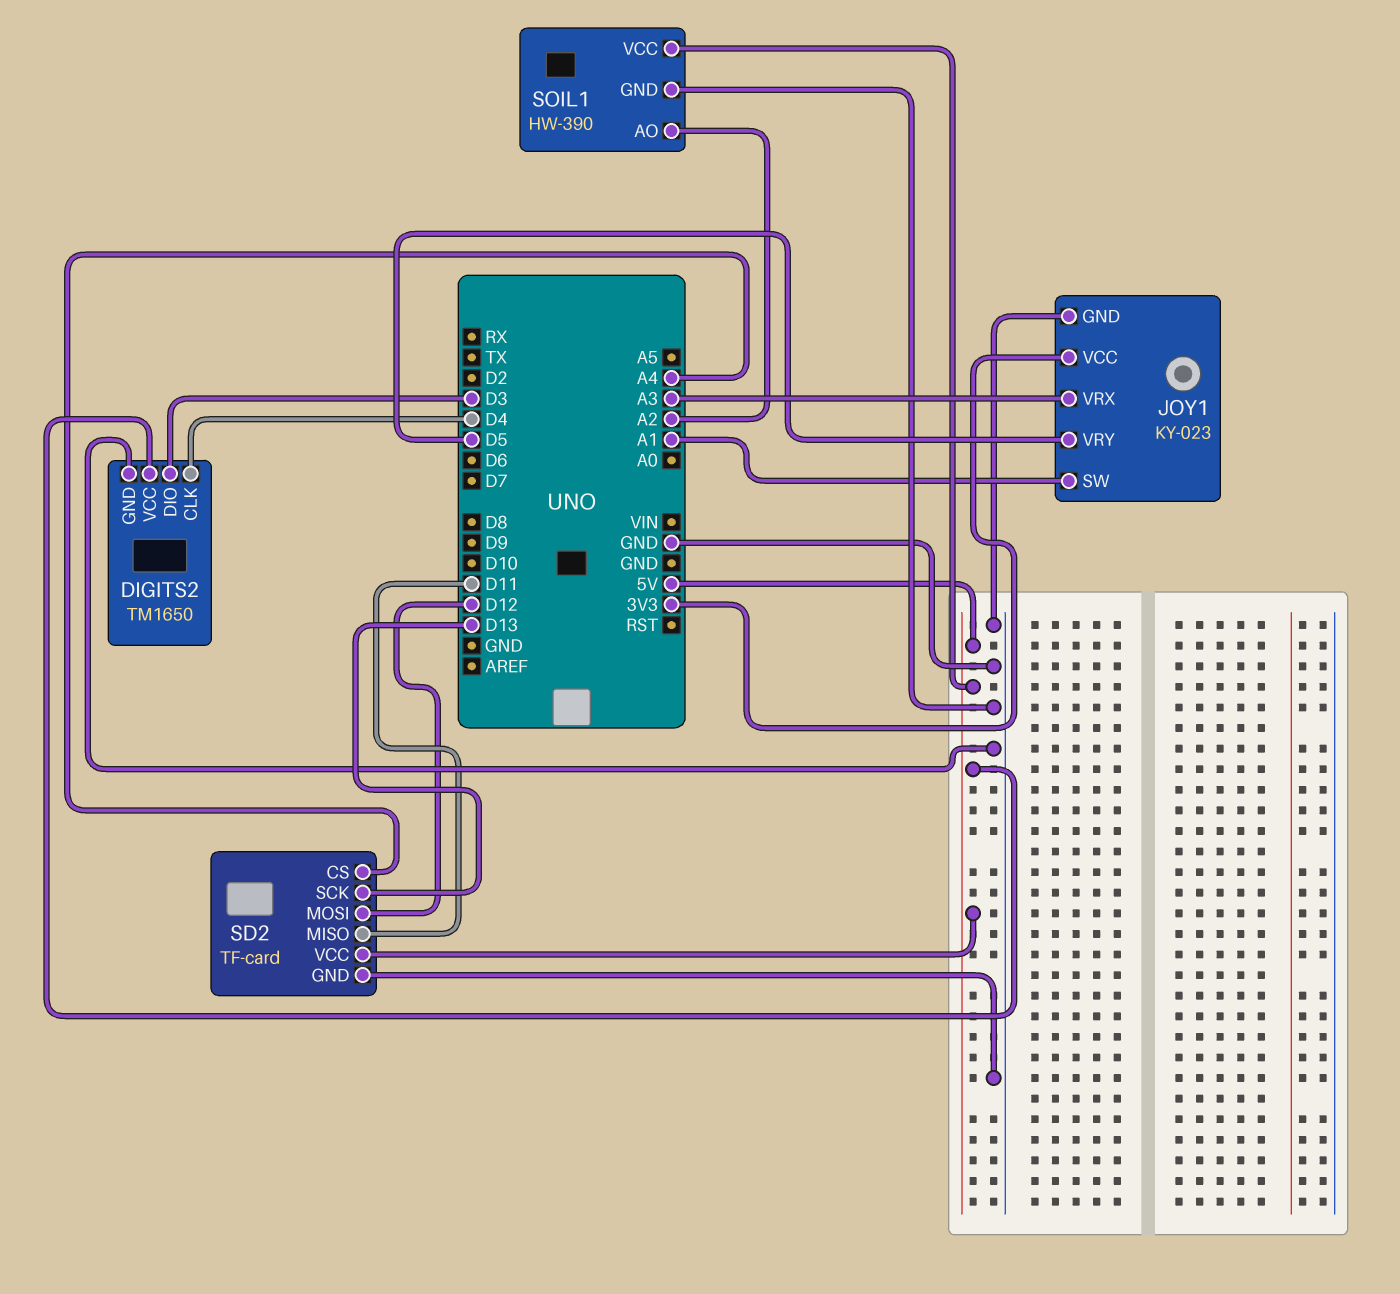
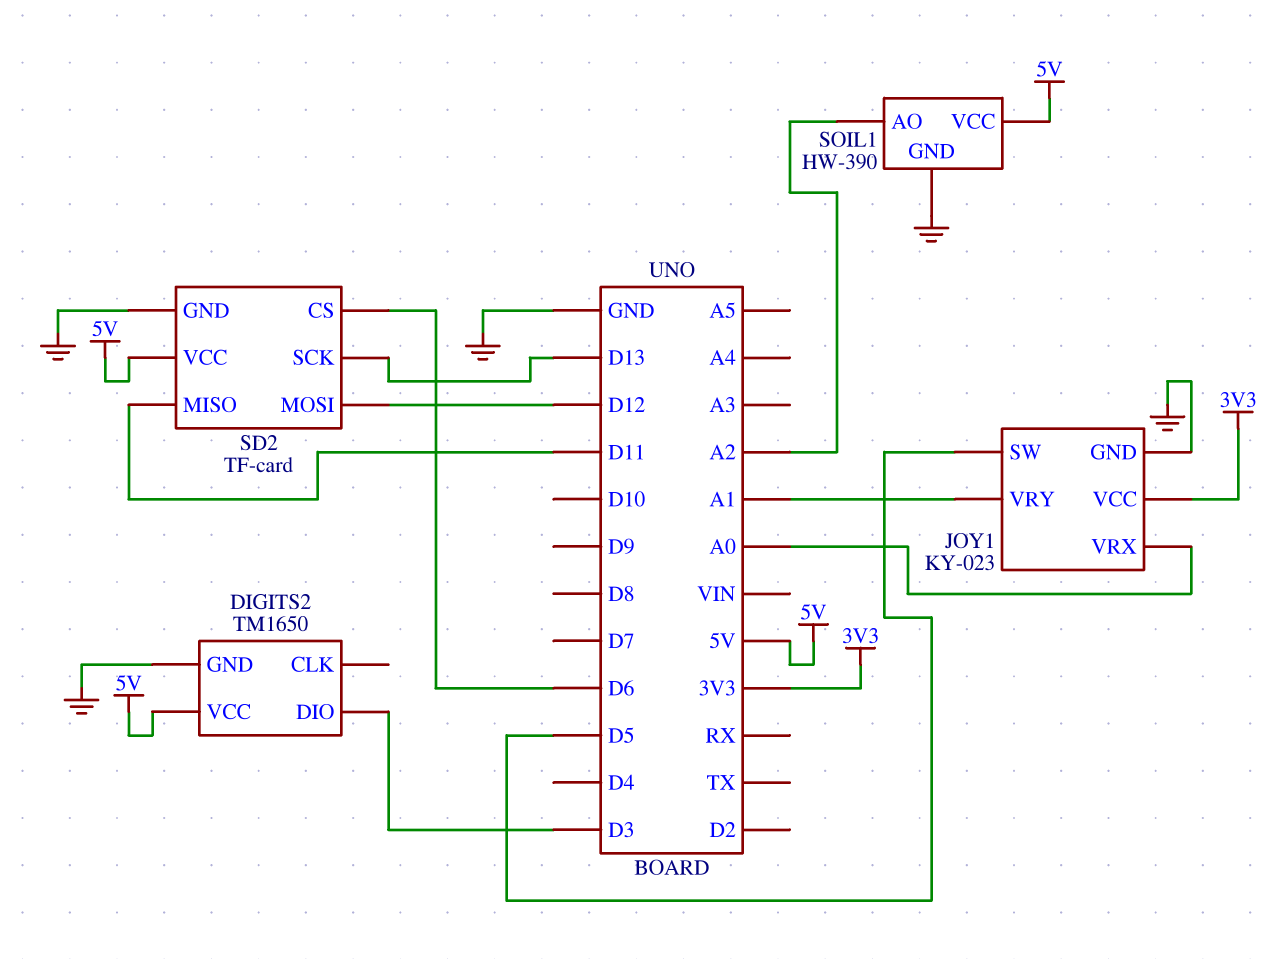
DIGITS2 pin CLK: D4 -> none
JOY1 pin SW: A1 -> D5
JOY1 pin VRX: A3 -> A0
JOY1 pin VRY: D5 -> A1
SD2 pin CS: A4 -> D6

